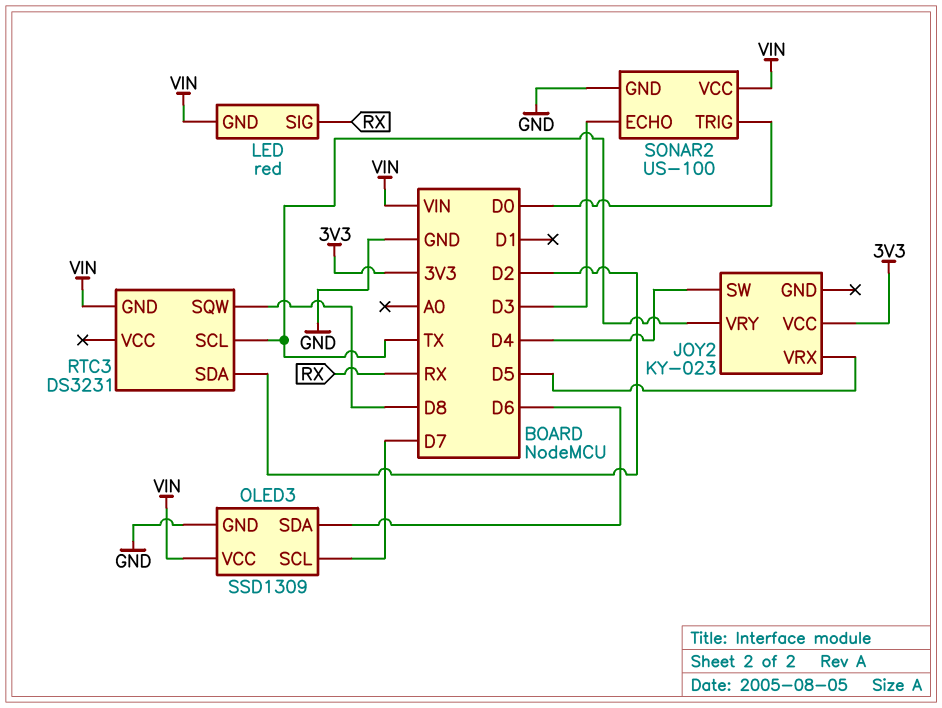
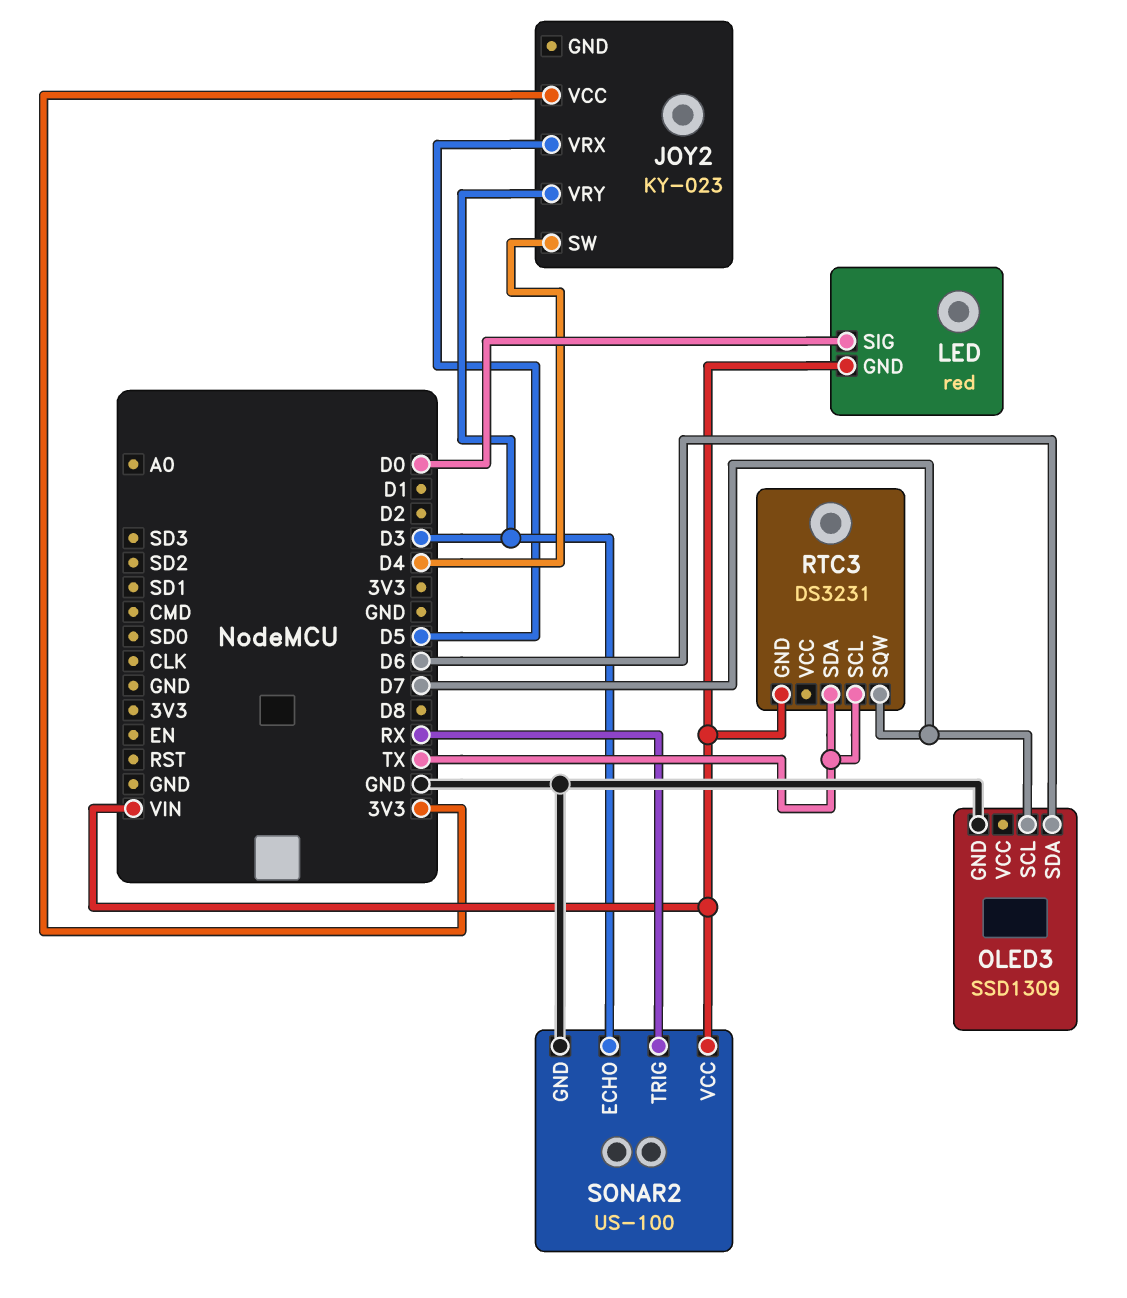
JOY2 pin VRY: TX -> D3
LED pin SIG: RX -> D0
OLED3 pin VCC: VIN -> none
RTC3 pin SDA: D2 -> TX
RTC3 pin SQW: D8 -> D7
SONAR2 pin TRIG: D0 -> RX

